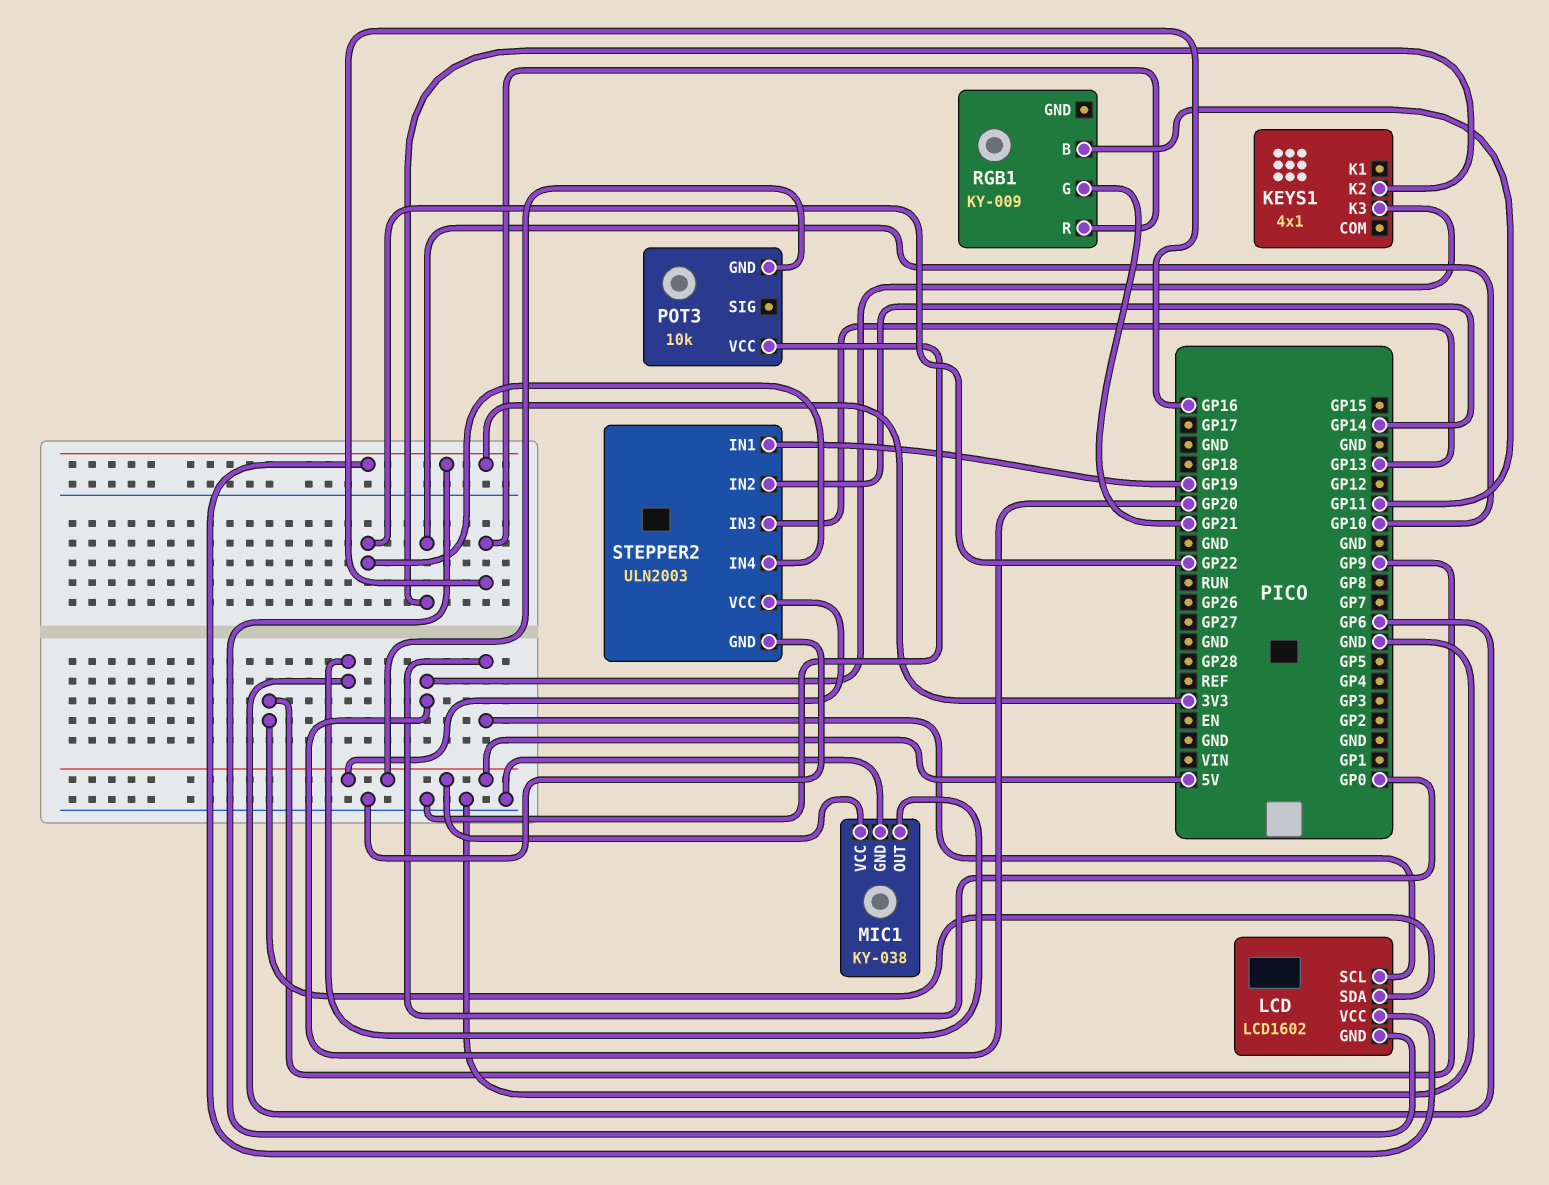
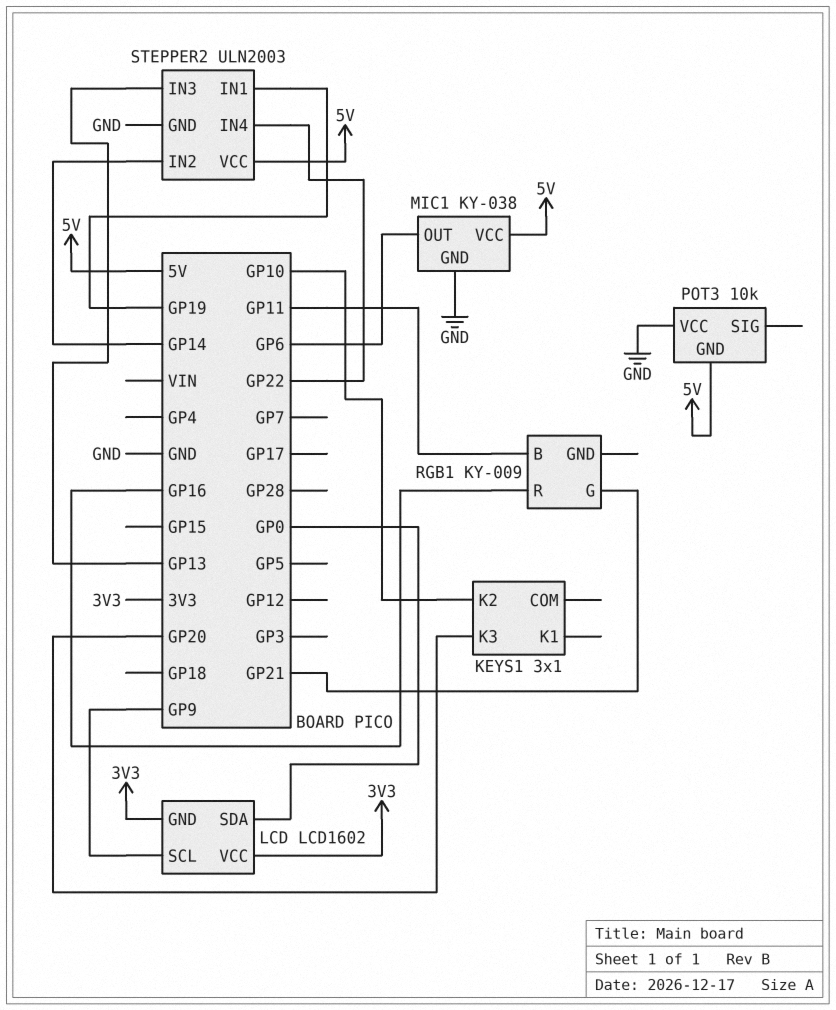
KEYS1: 4x1 -> 3x1
LCD pin SCL: GP0 -> GP9
LCD pin SDA: GP9 -> GP0

